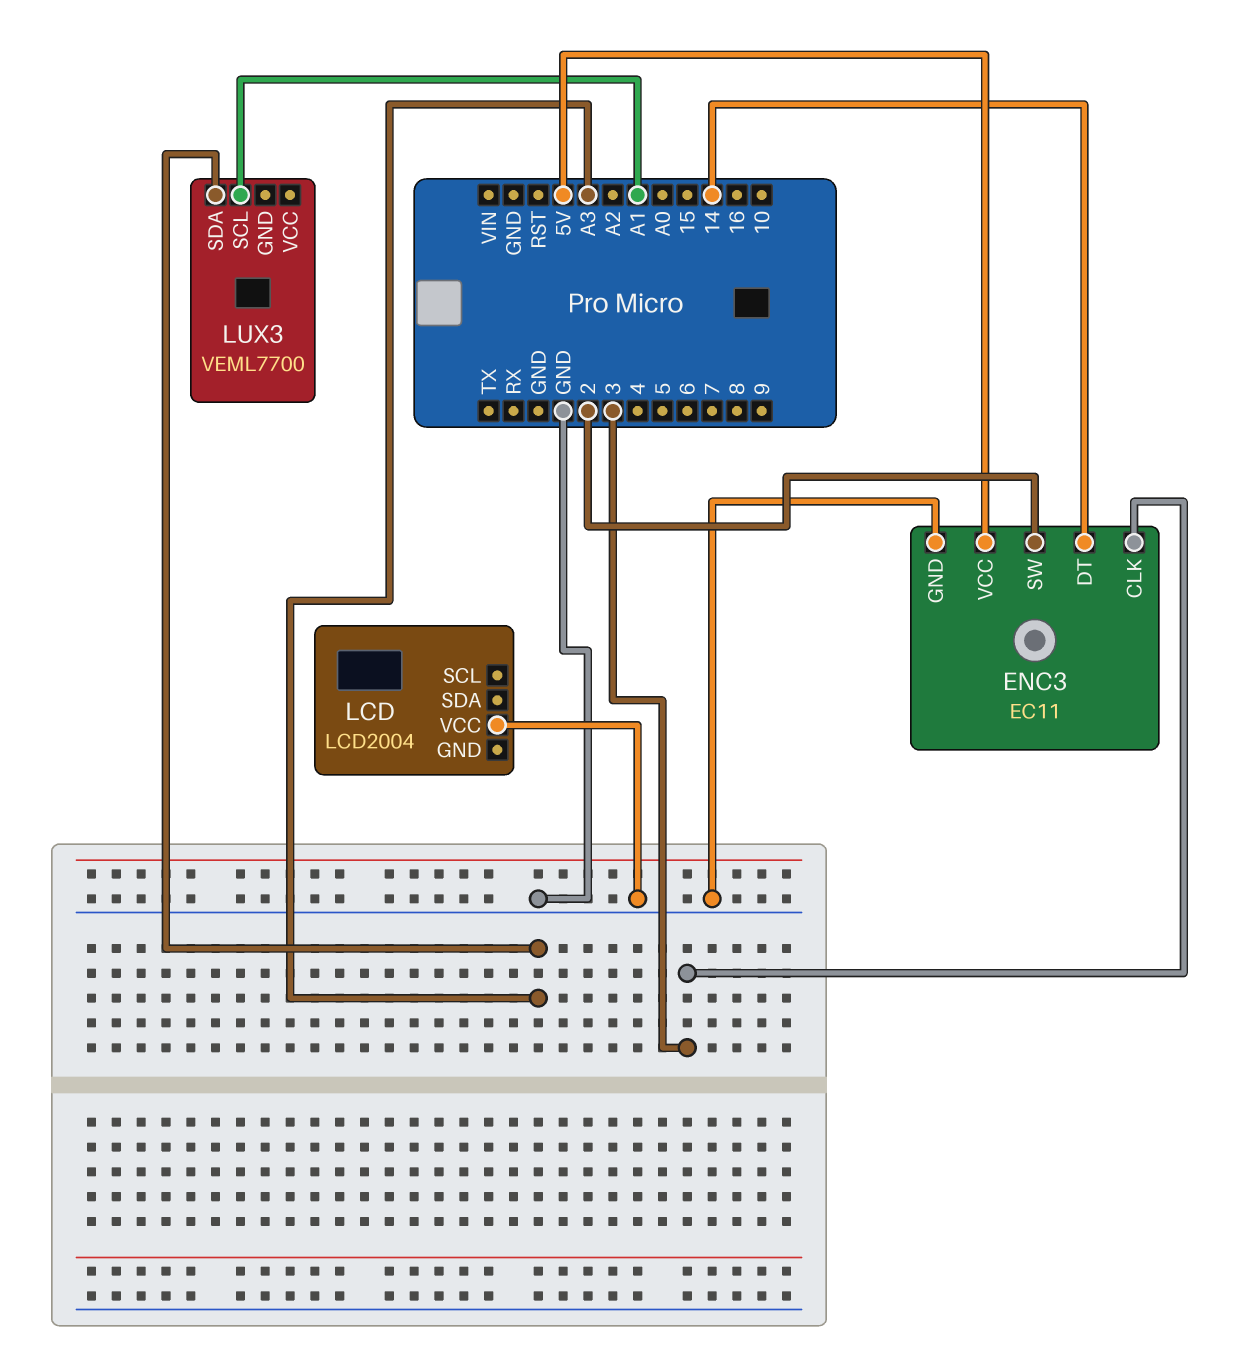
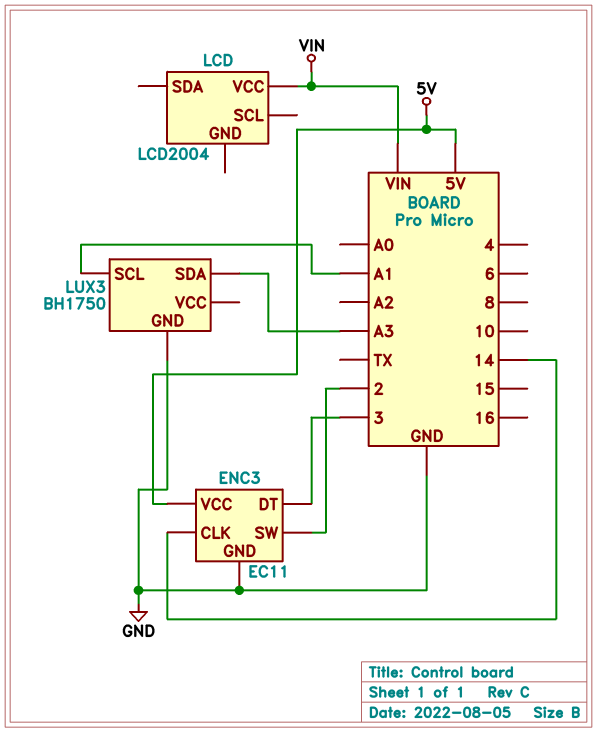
ENC3 pin CLK: 3 -> 14
ENC3 pin DT: 14 -> 3
LCD pin VCC: GND -> VIN
LUX3: VEML7700 -> BH1750
LUX3 pin GND: none -> GND

